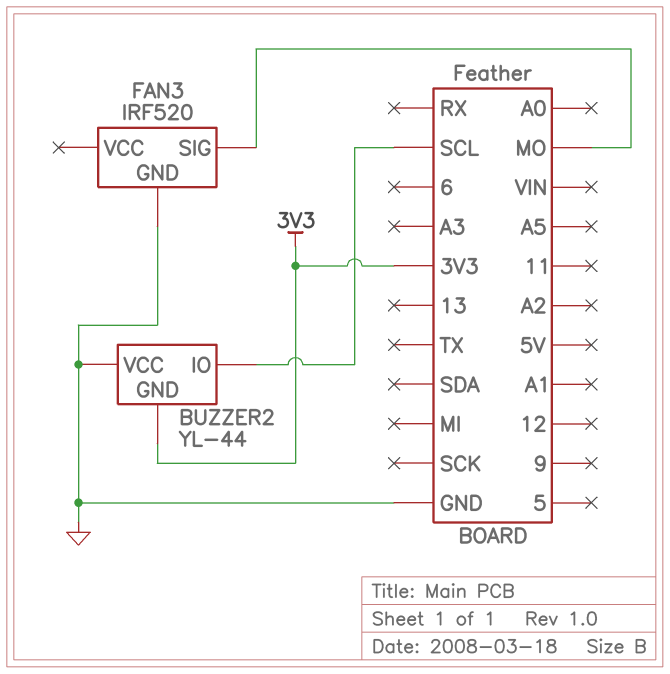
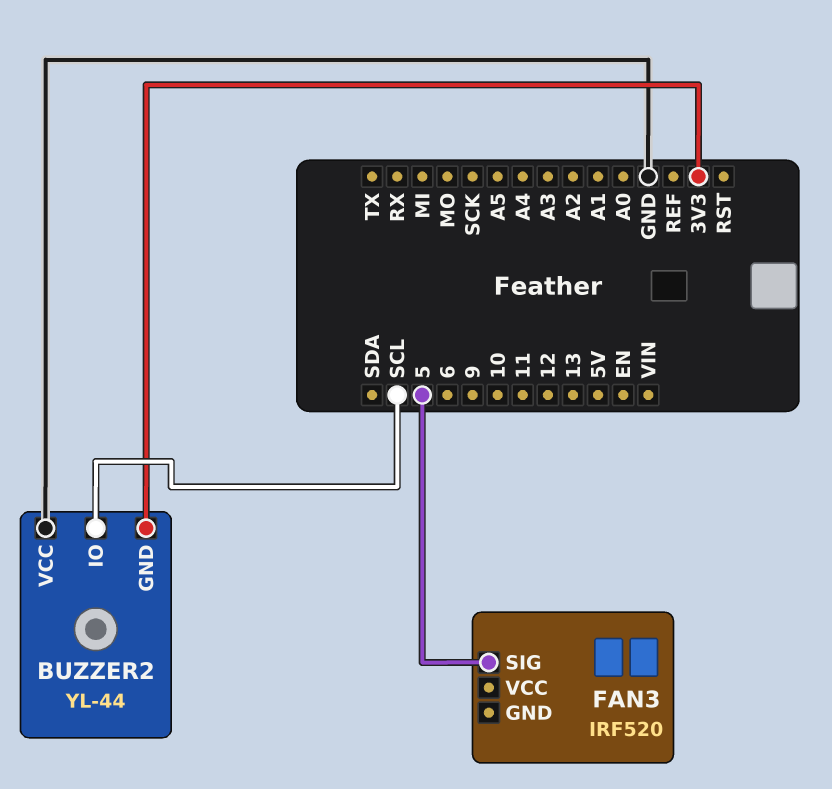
FAN3 pin GND: GND -> none
FAN3 pin SIG: MO -> 5

